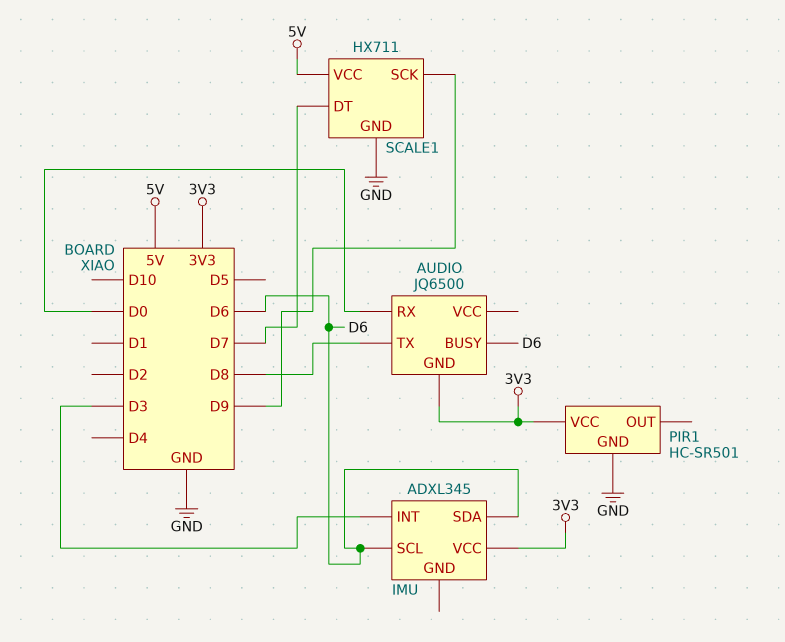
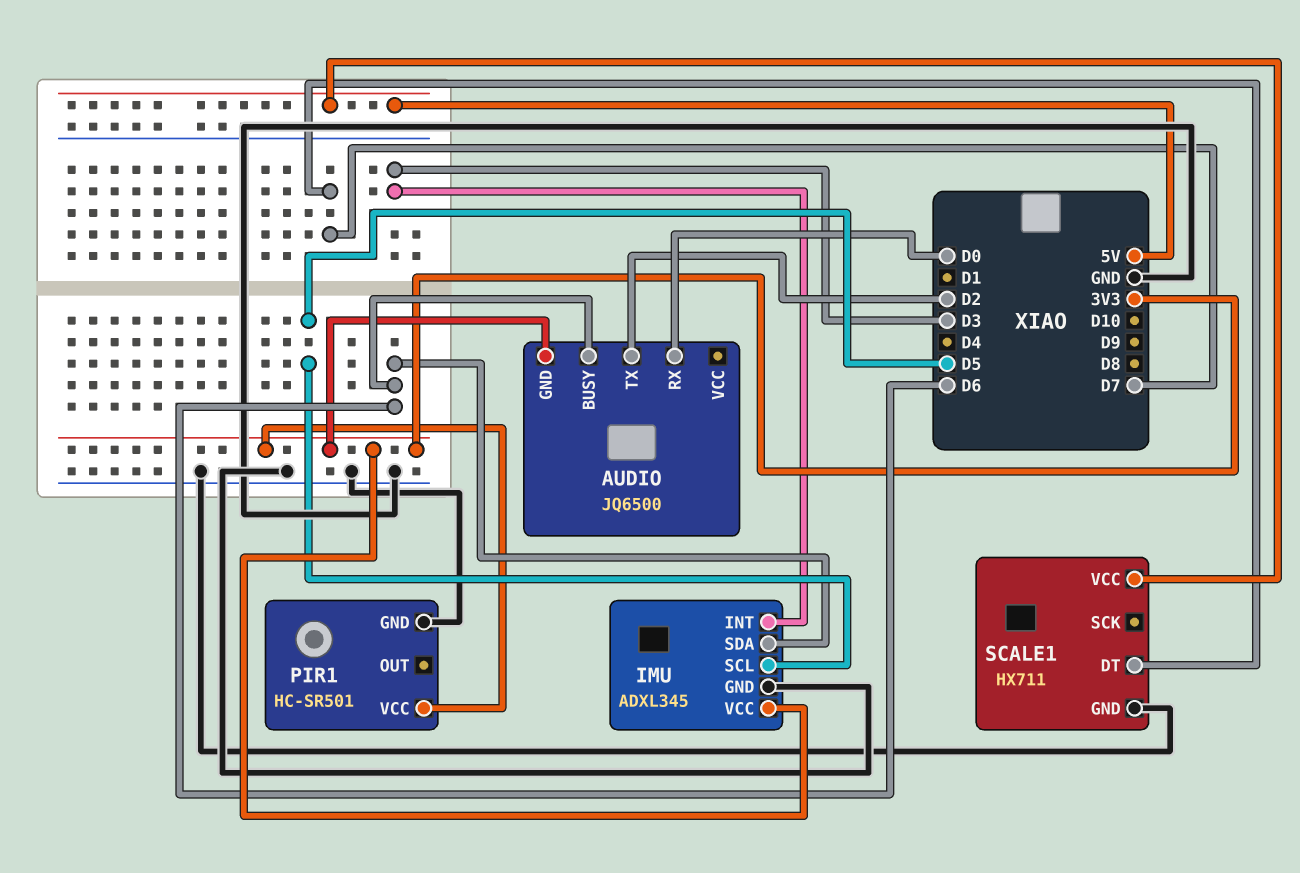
AUDIO pin TX: D8 -> D2
IMU pin GND: none -> GND
IMU pin SCL: D6 -> D5
SCALE1 pin SCK: D9 -> none

